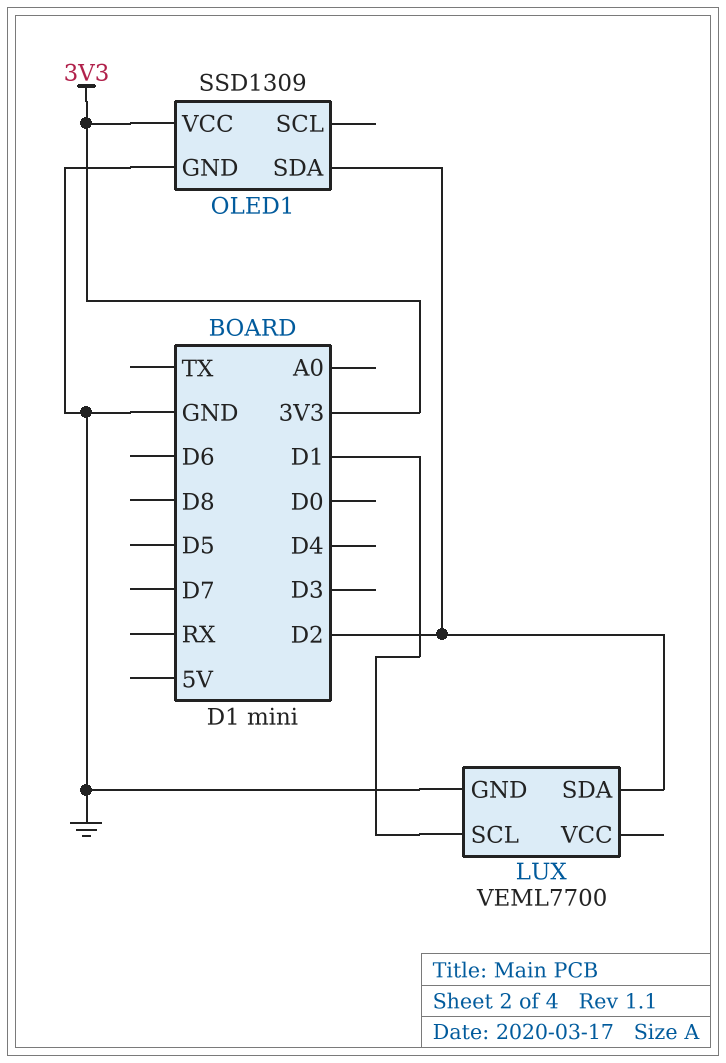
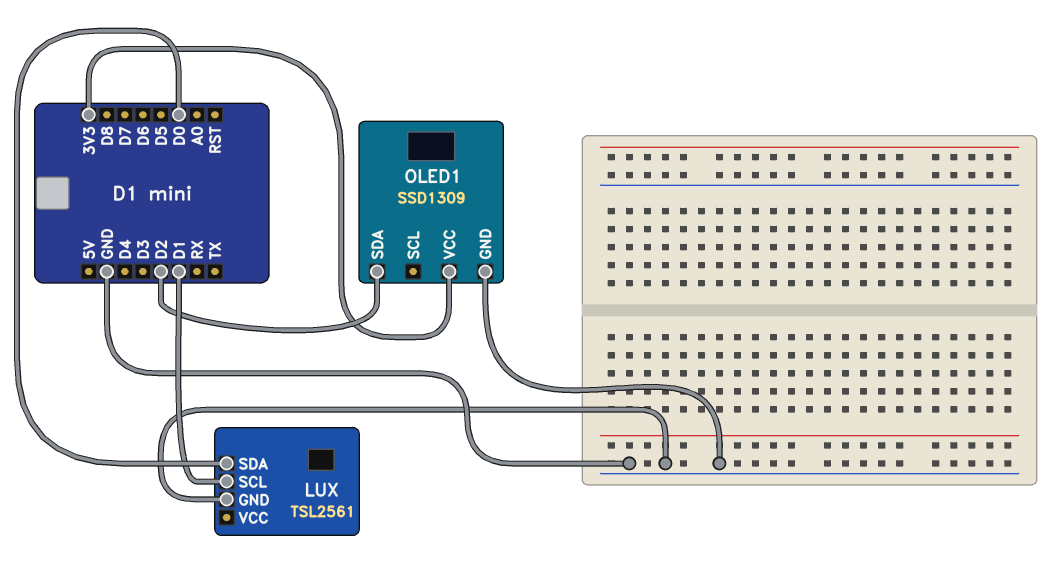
LUX: VEML7700 -> TSL2561
LUX pin SDA: D2 -> D0

